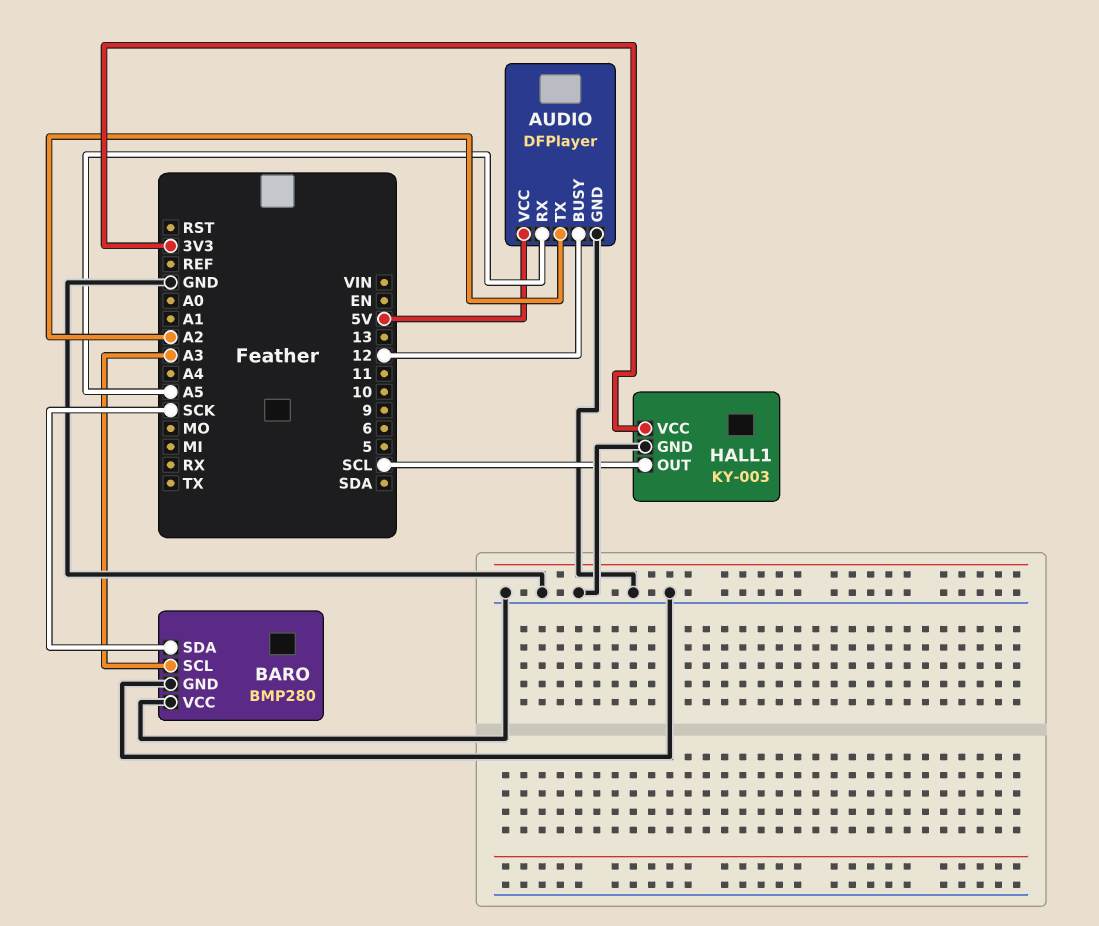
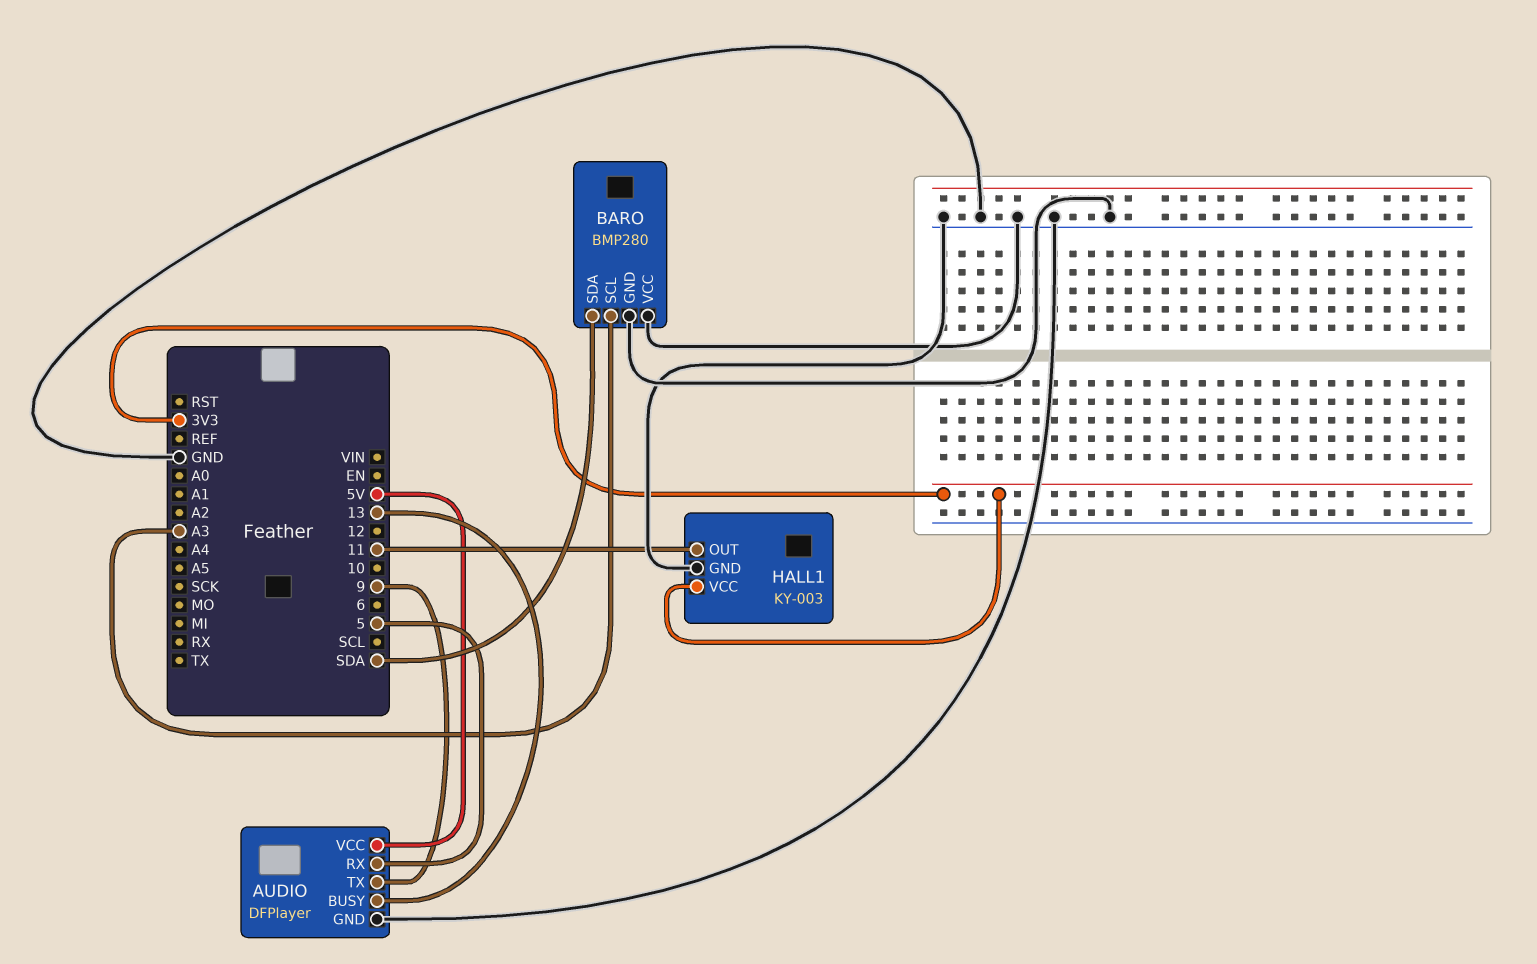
AUDIO pin BUSY: 12 -> 13
AUDIO pin RX: A5 -> 5
AUDIO pin TX: A2 -> 9
BARO pin SDA: SCK -> SDA
HALL1 pin OUT: SCL -> 11

